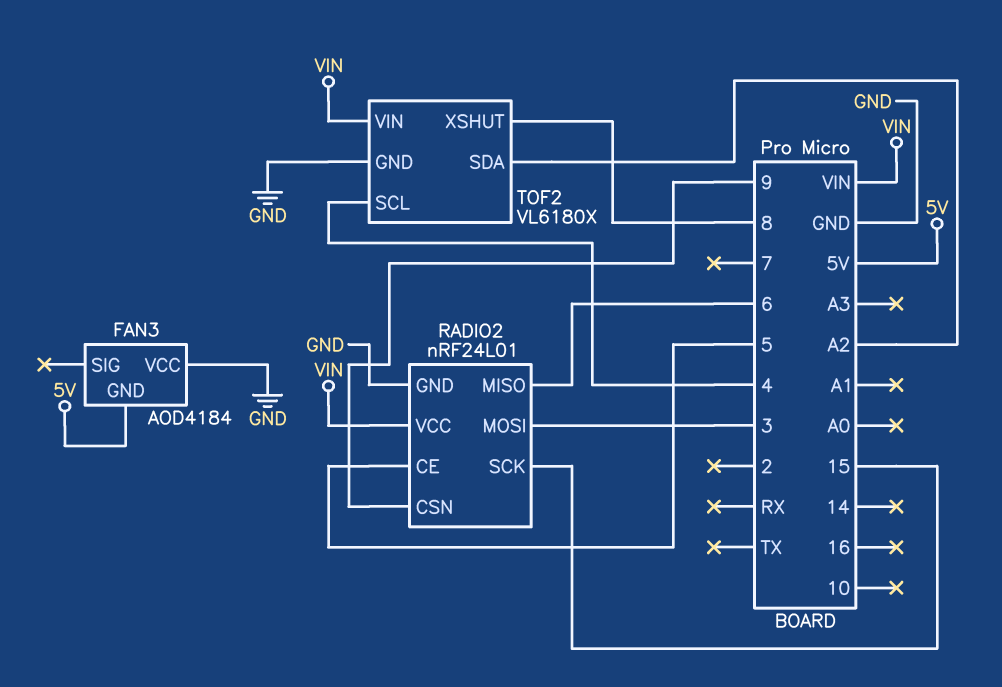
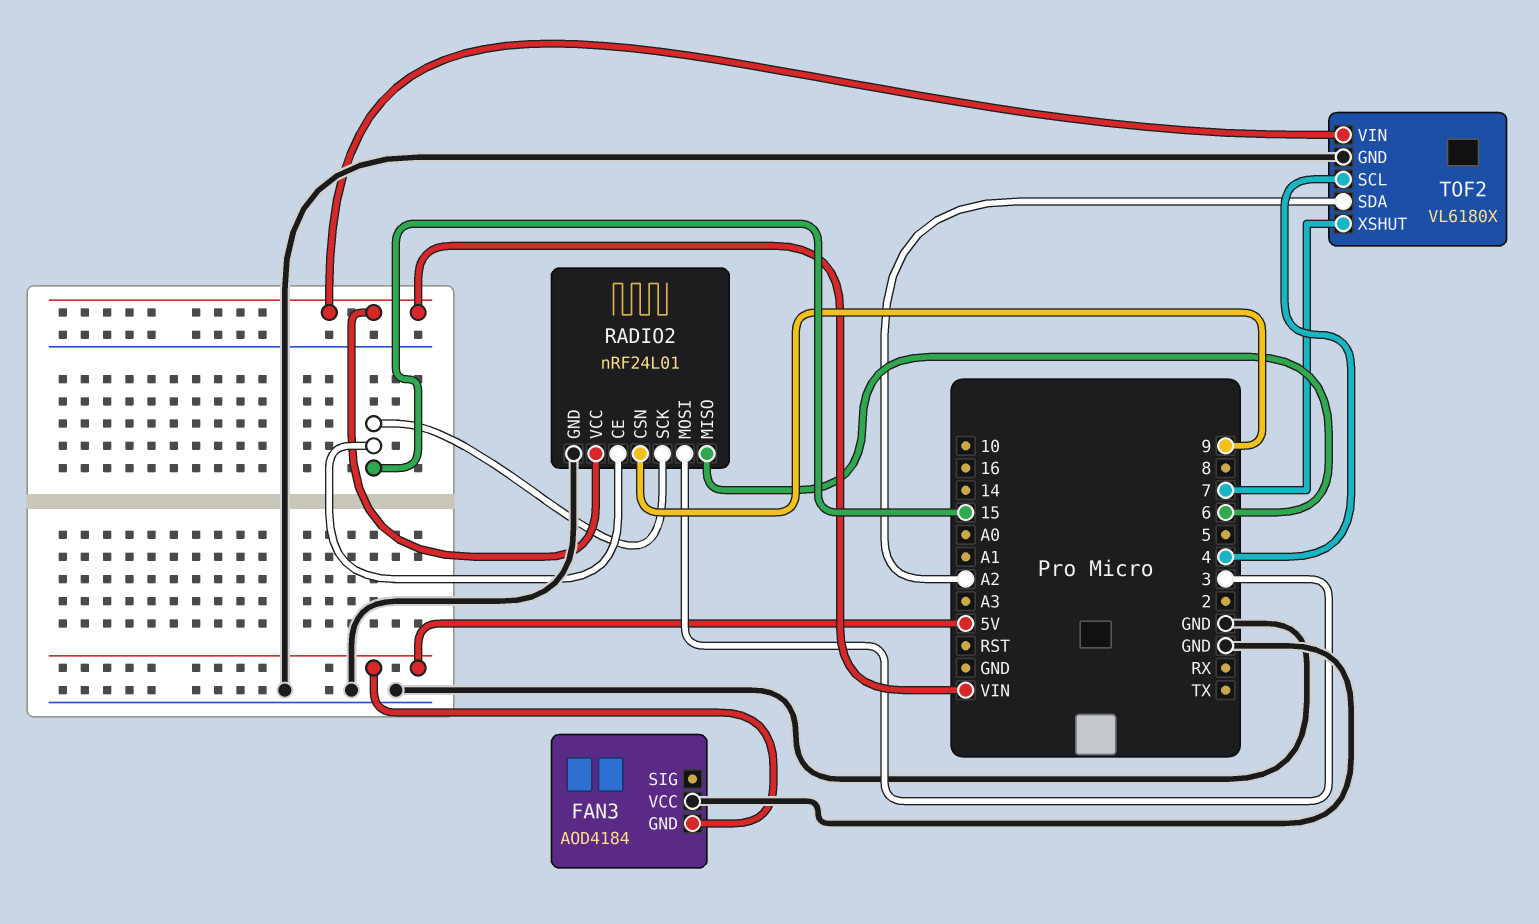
RADIO2 pin CE: 5 -> 15
TOF2 pin XSHUT: 8 -> 7

